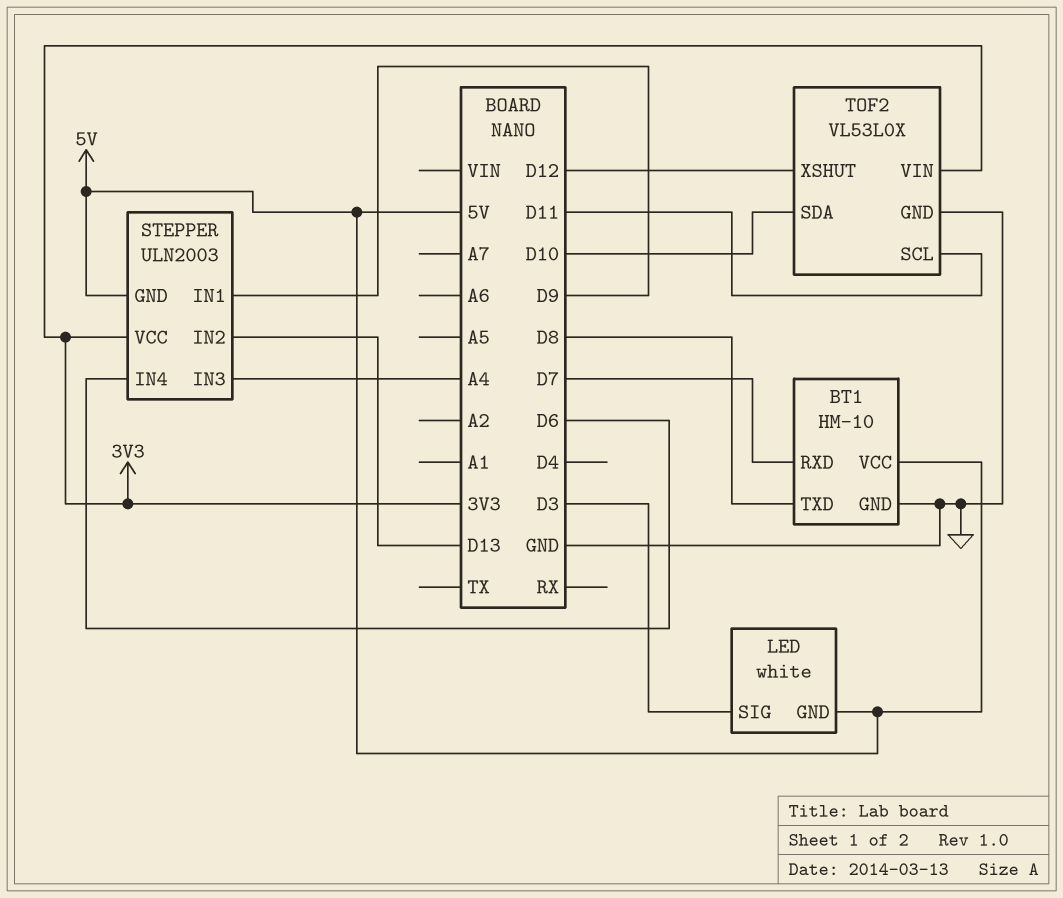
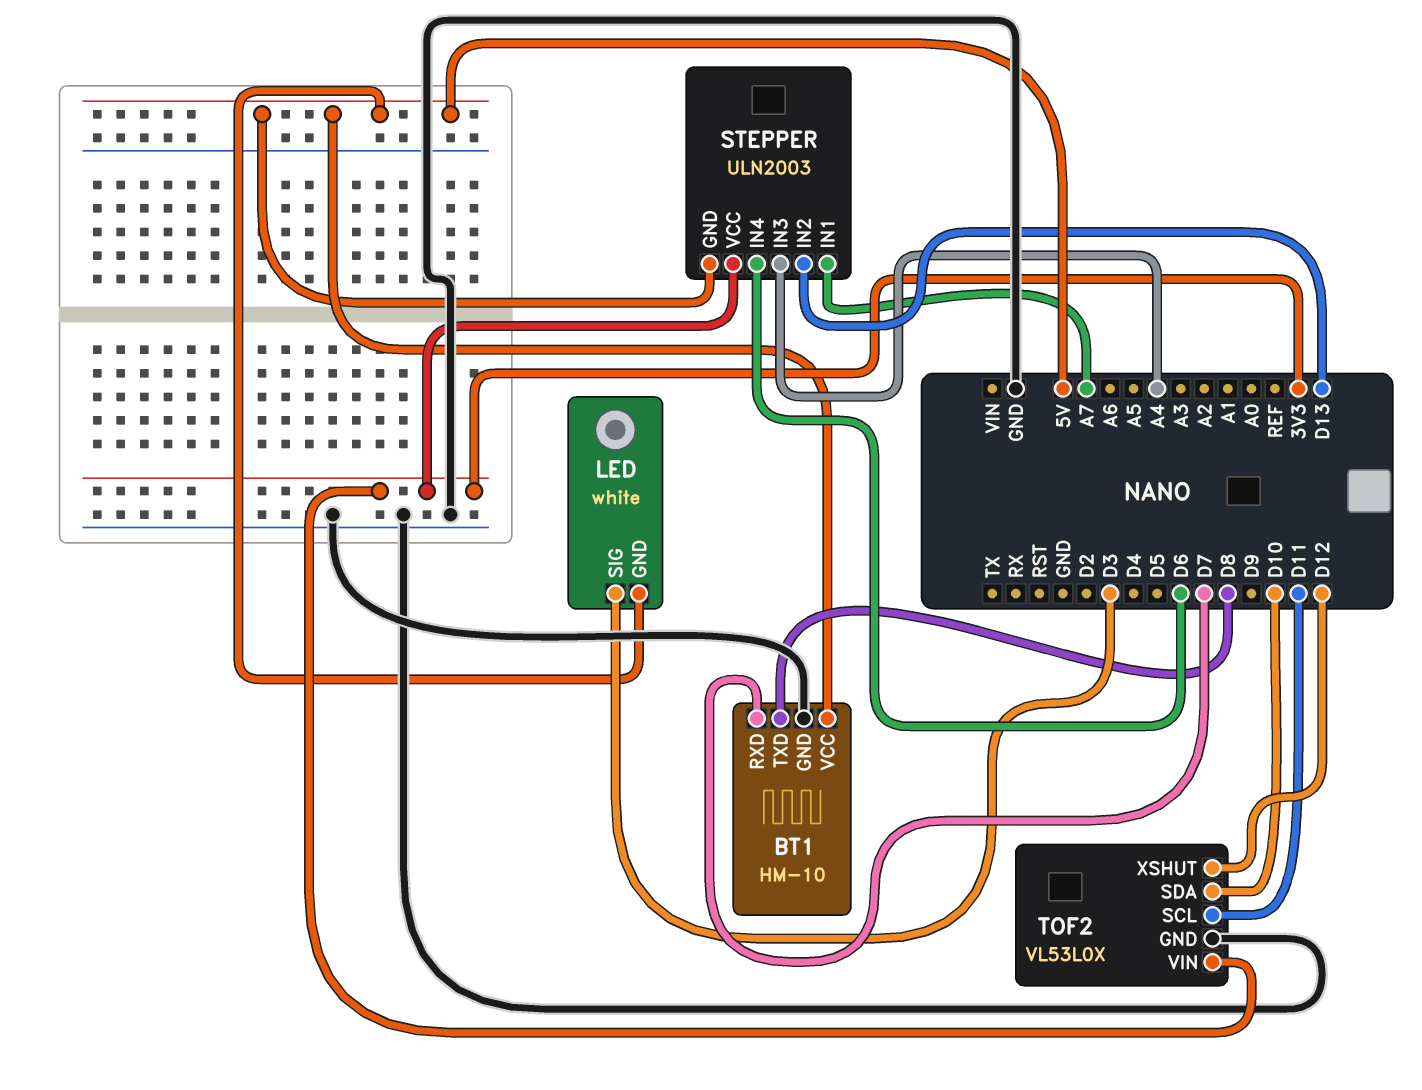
STEPPER pin IN1: D9 -> A7

